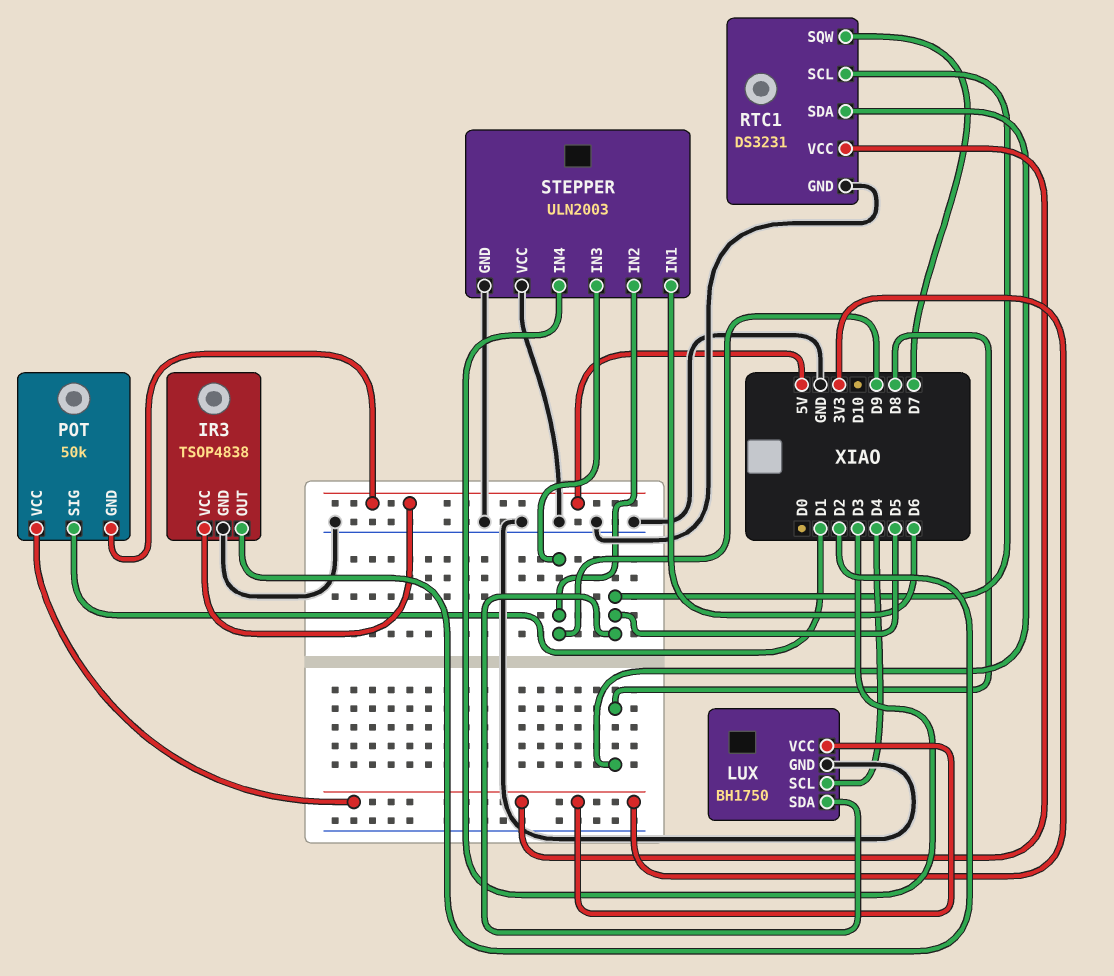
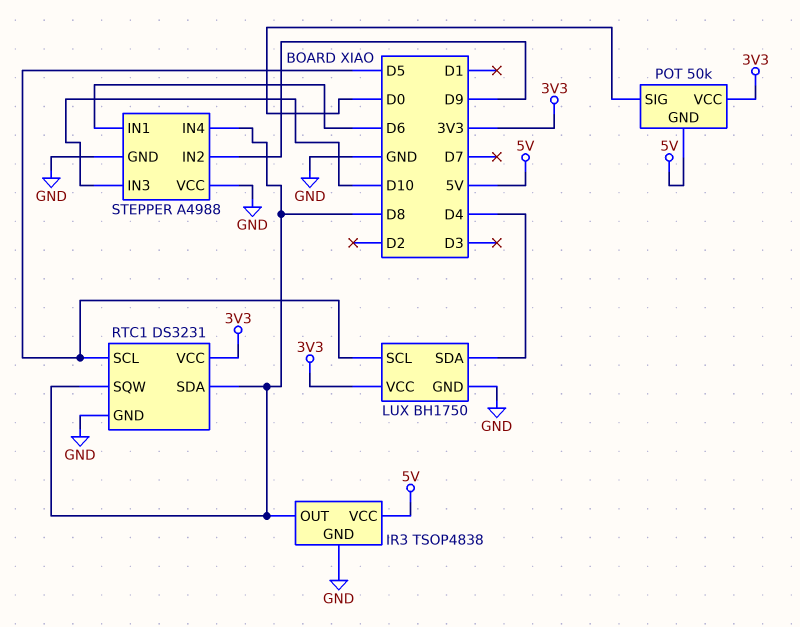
IR3 pin OUT: D2 -> D8
LUX pin SCL: D4 -> D5
LUX pin SDA: D5 -> D4
POT pin SIG: D1 -> D0
RTC1 pin SQW: D7 -> D8
STEPPER: ULN2003 -> A4988
STEPPER pin IN3: D9 -> D10
STEPPER pin IN4: D3 -> D8

